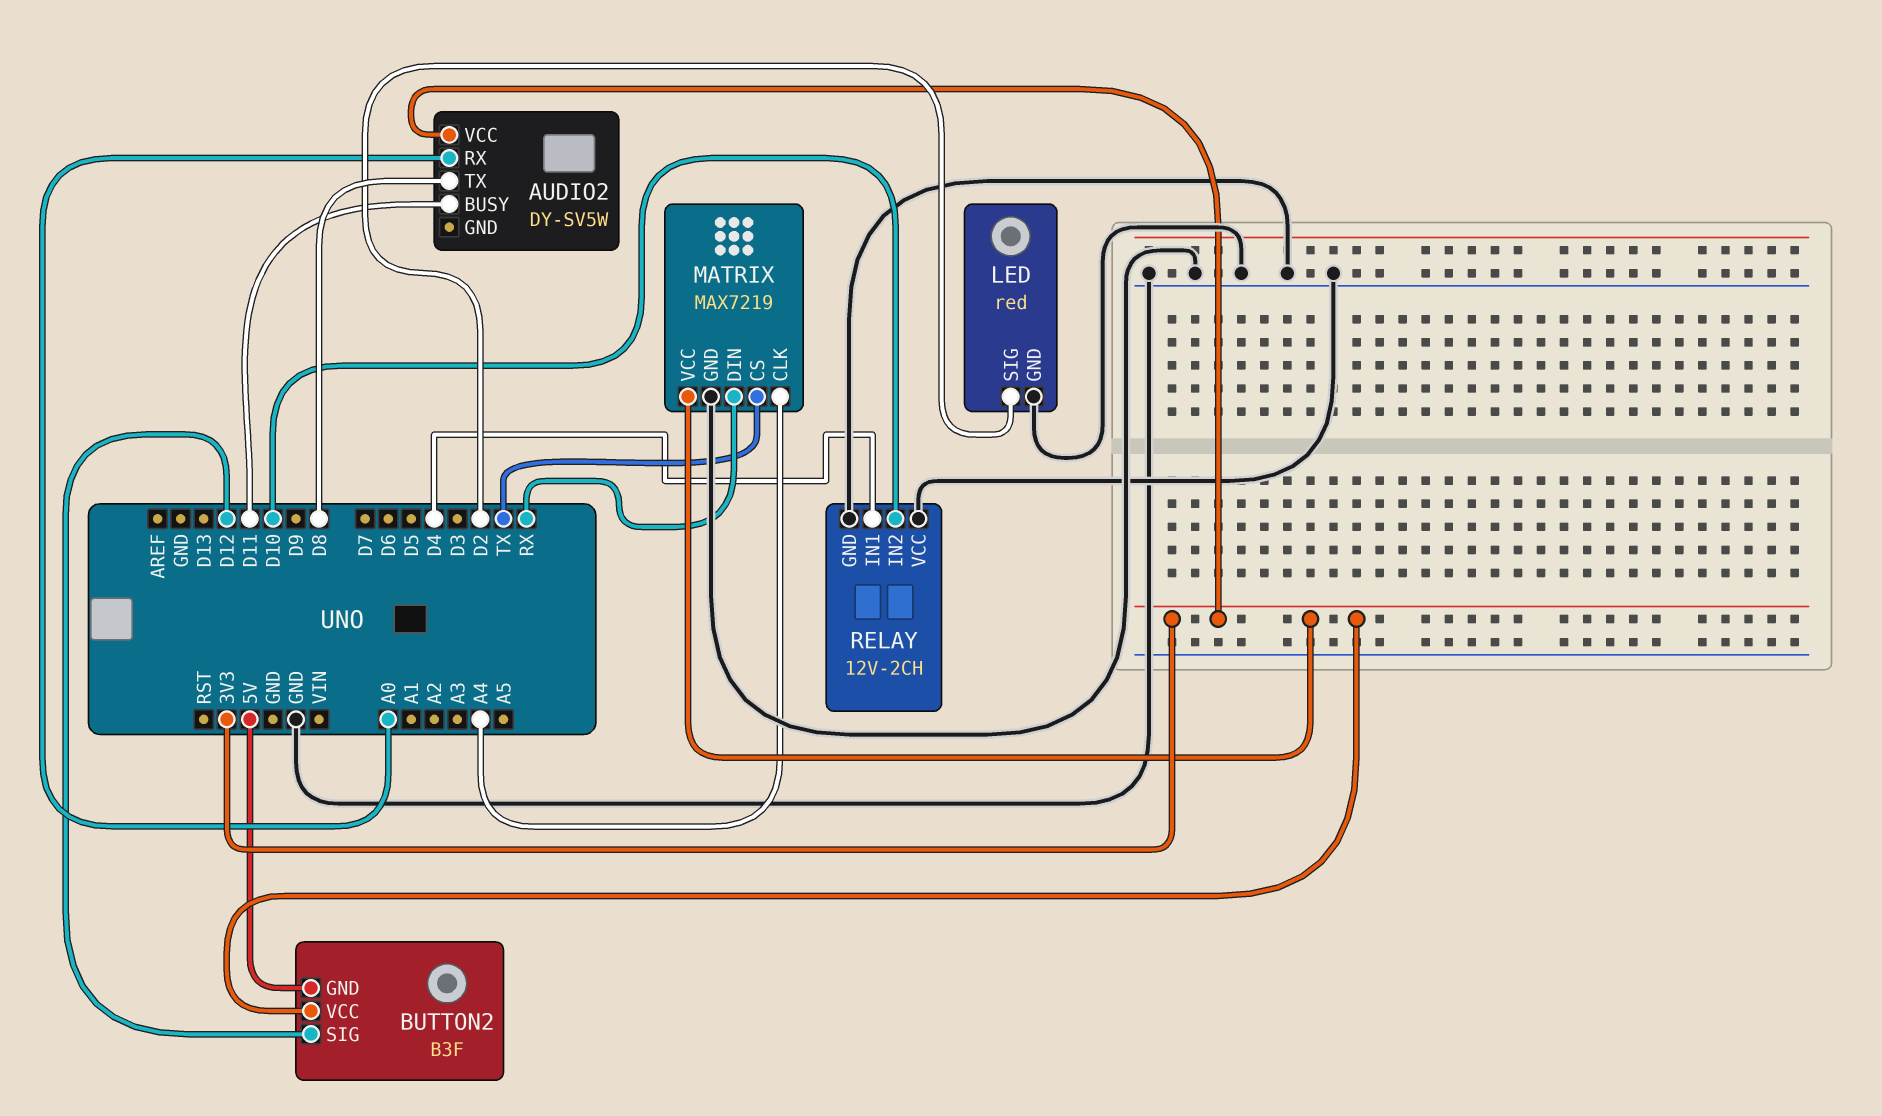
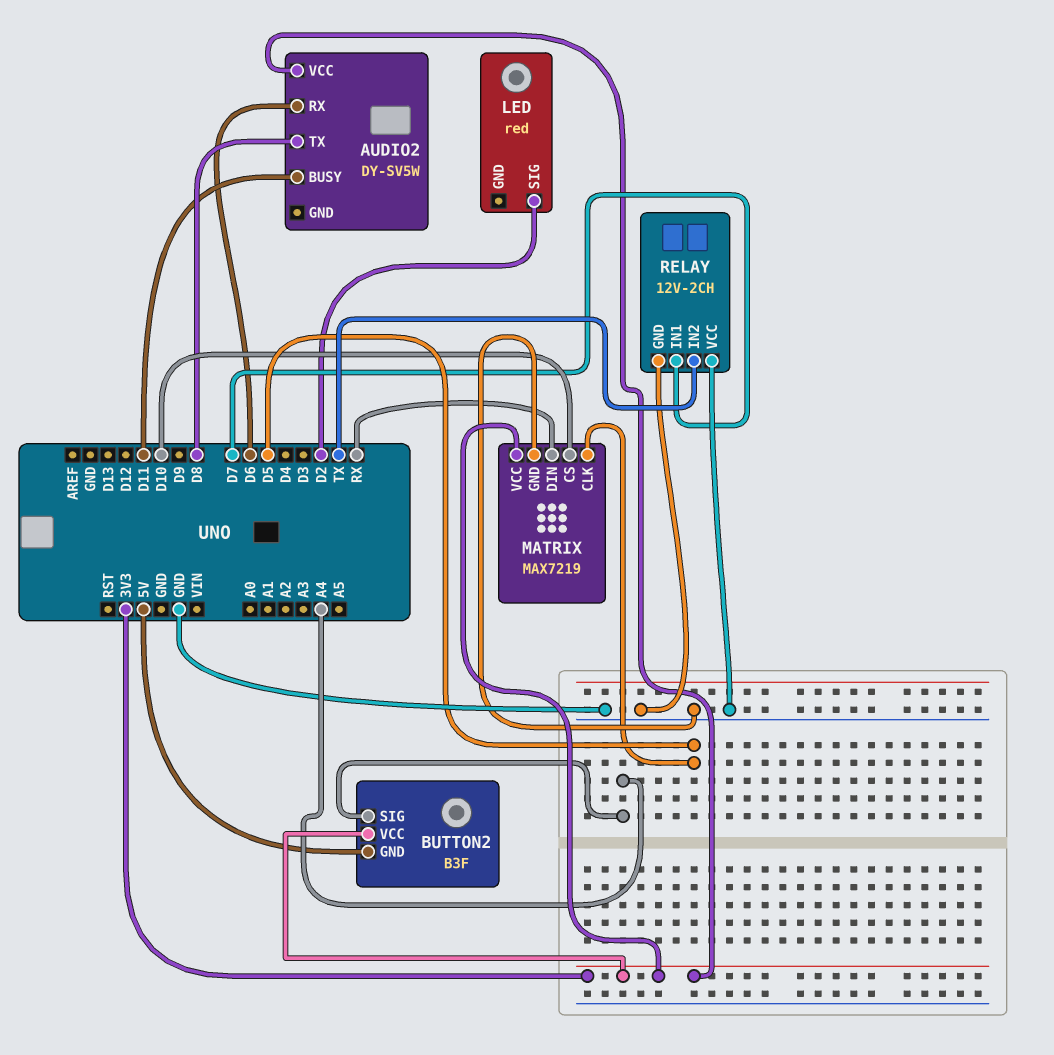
AUDIO2 pin RX: A0 -> D6
BUTTON2 pin SIG: D12 -> A4
LED pin GND: GND -> none
MATRIX pin CLK: A4 -> D5
MATRIX pin CS: TX -> D10
RELAY pin IN1: D4 -> D7
RELAY pin IN2: D10 -> TX

